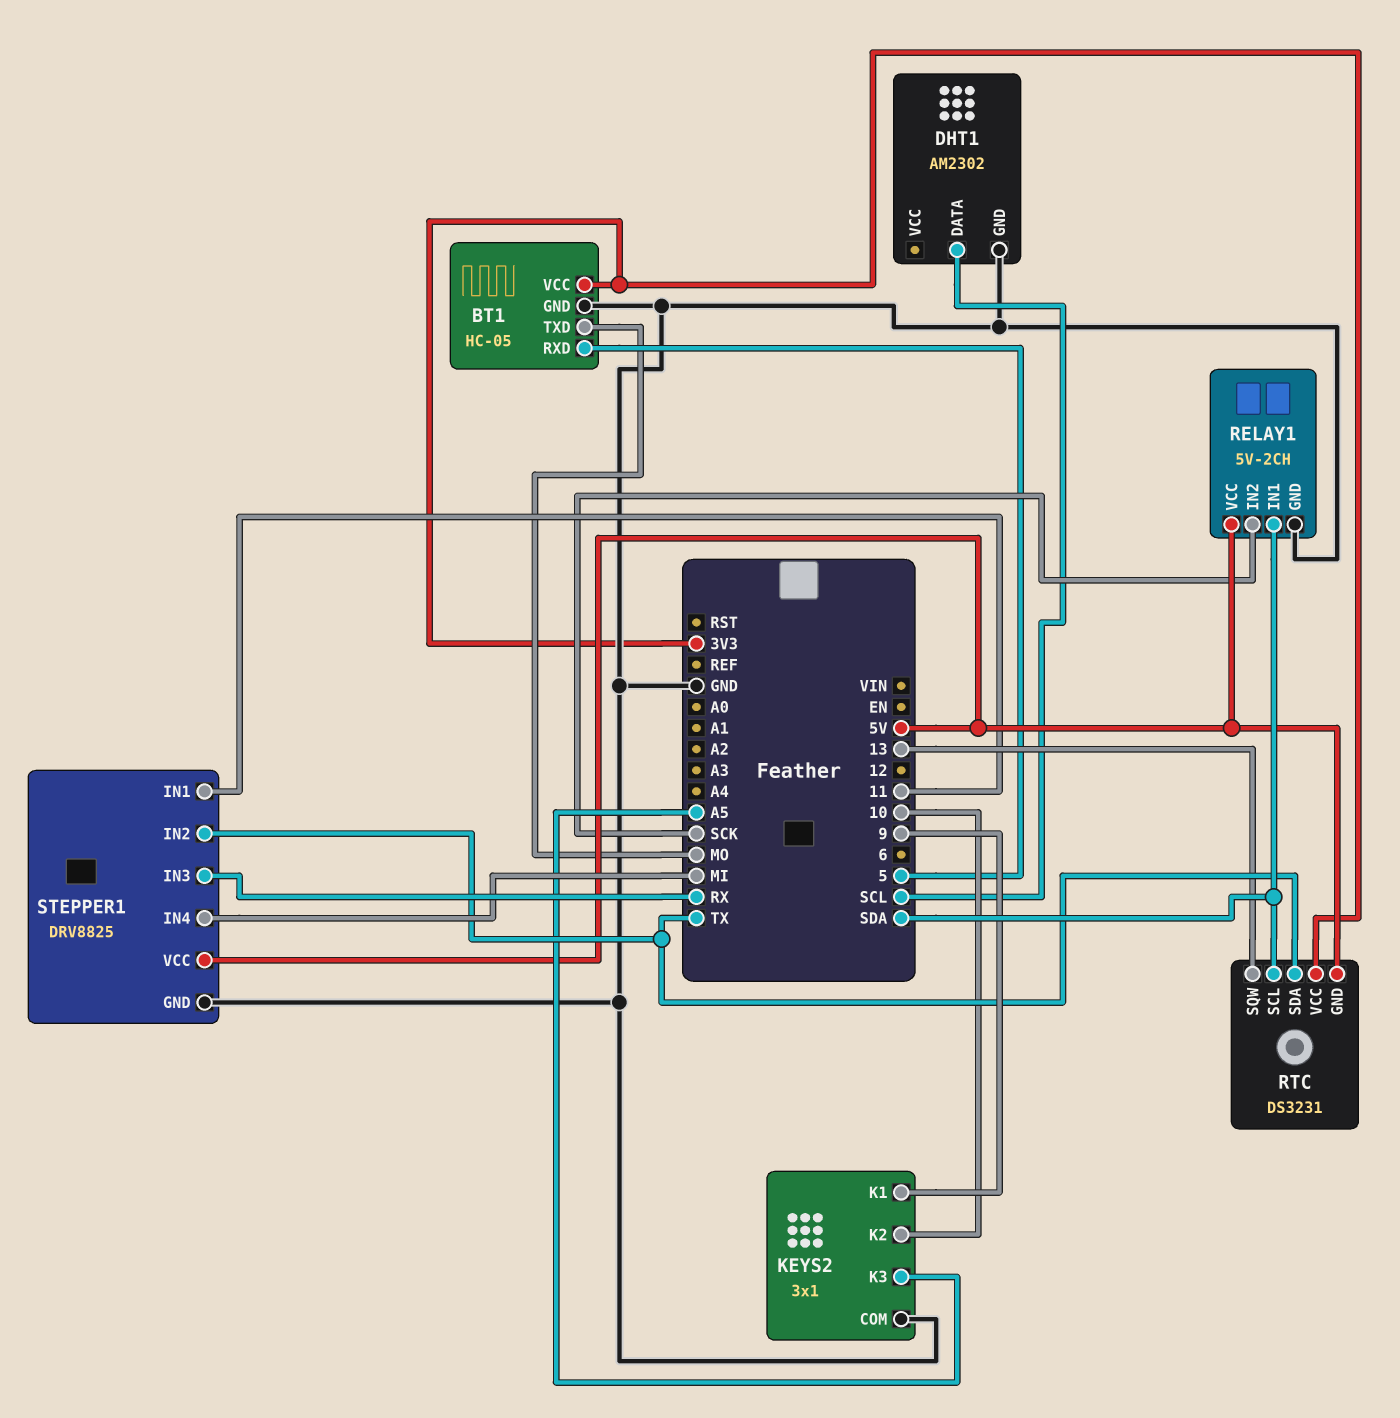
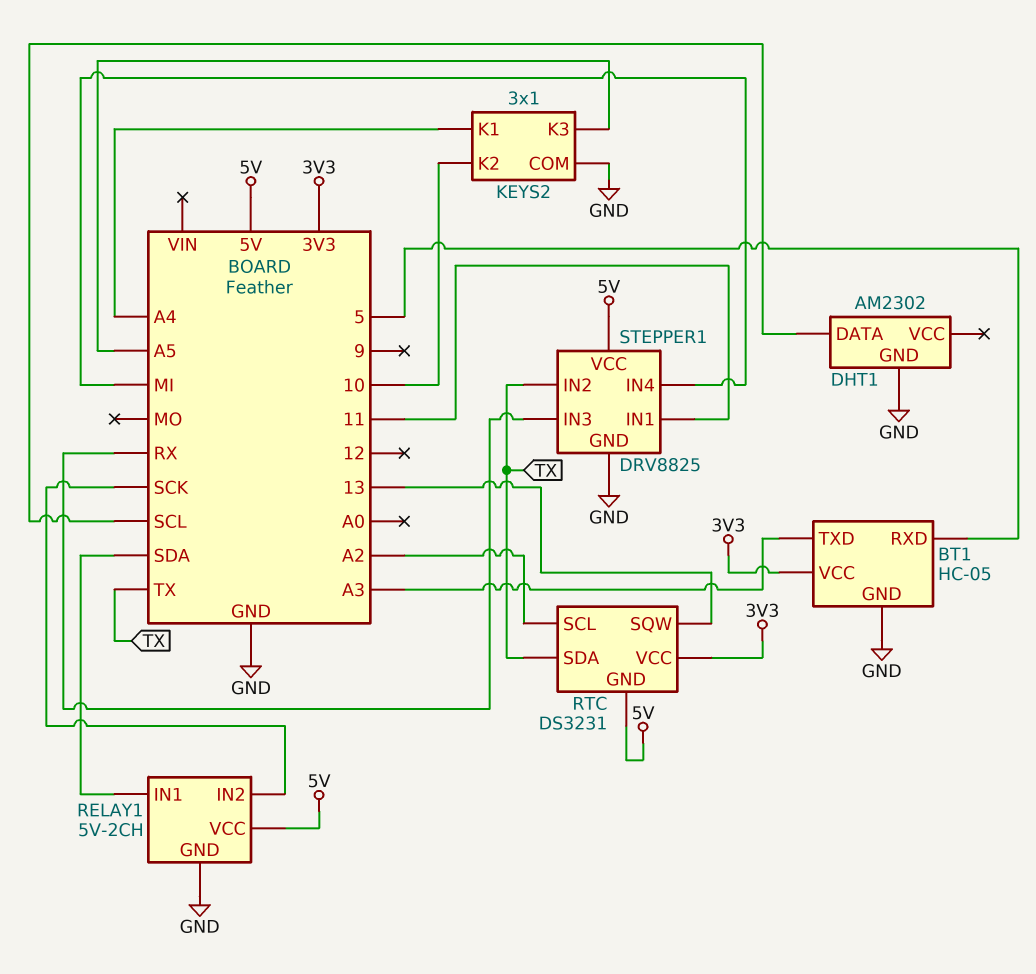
BT1 pin TXD: MO -> A3
KEYS2 pin K1: 9 -> A4
RTC pin SCL: SDA -> A2

